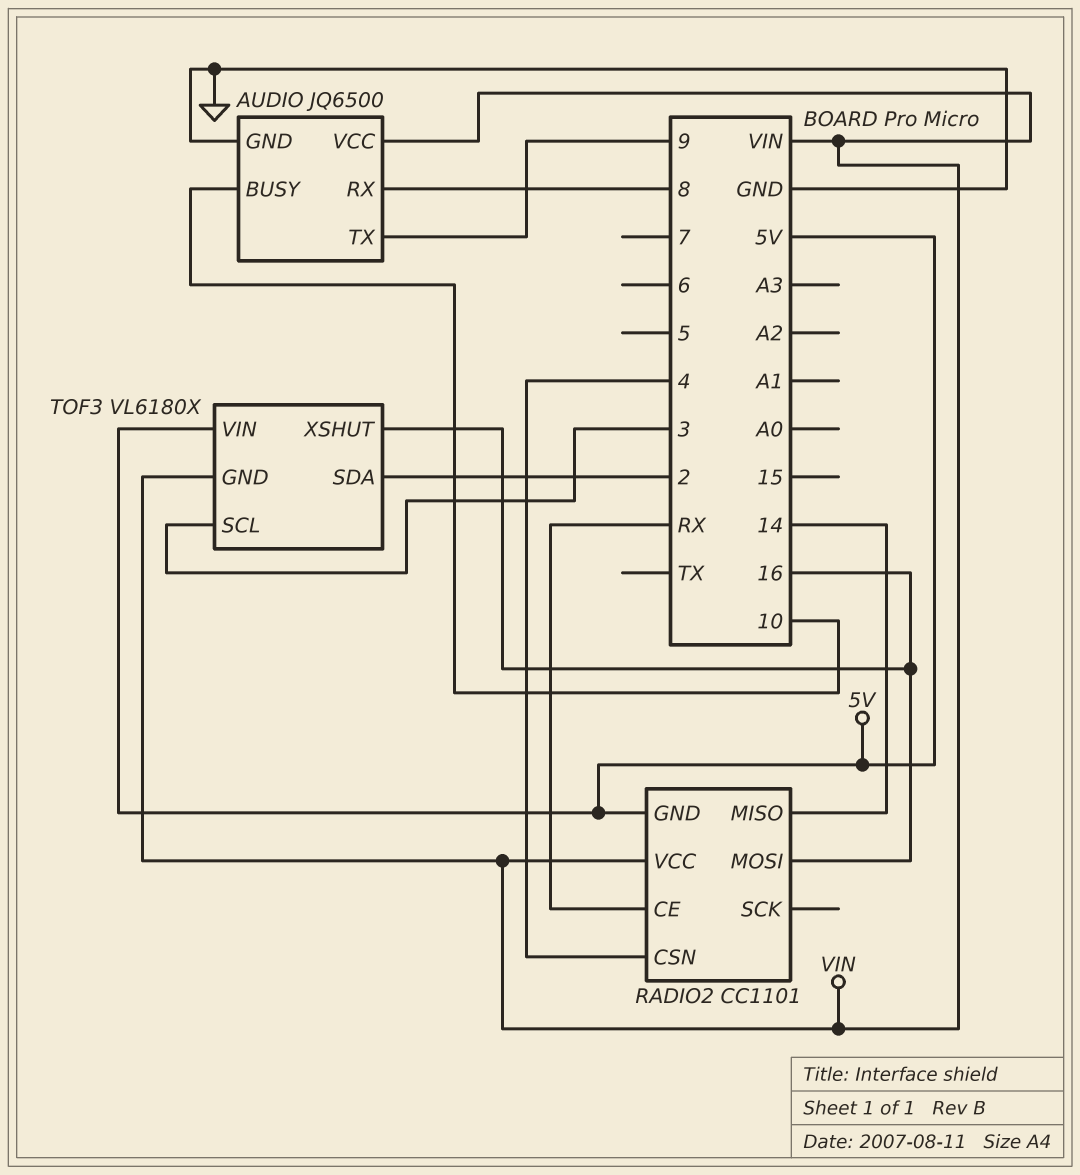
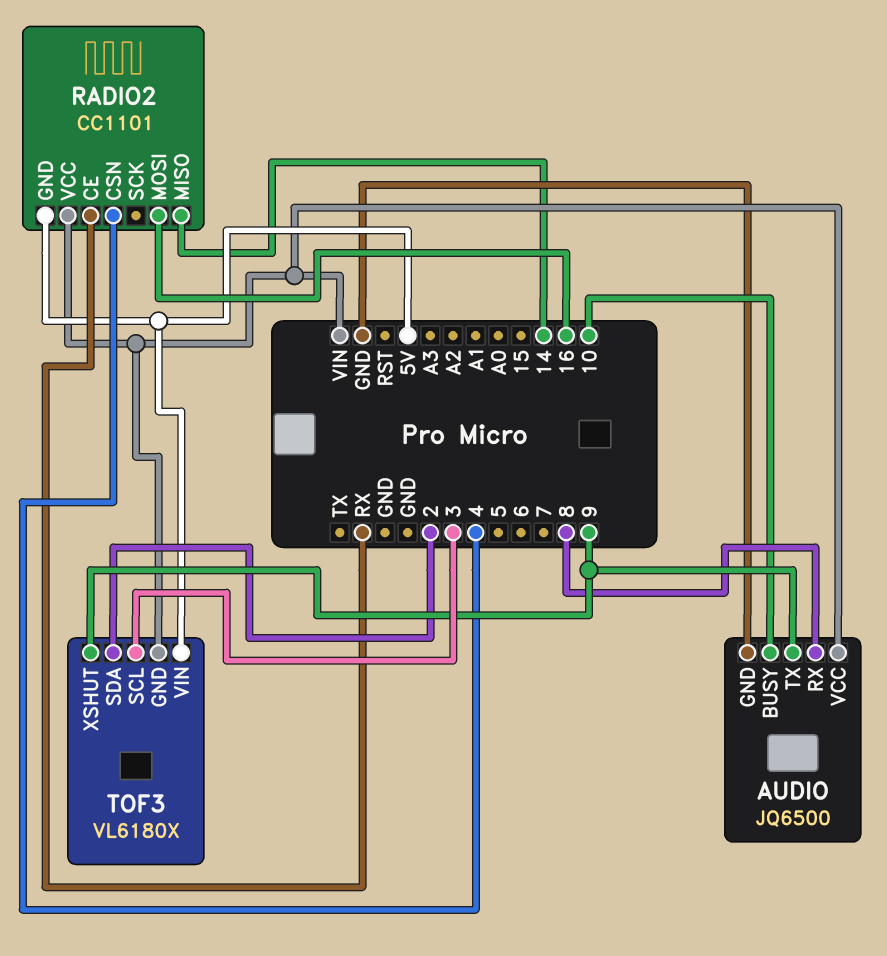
TOF3 pin XSHUT: 16 -> 9

